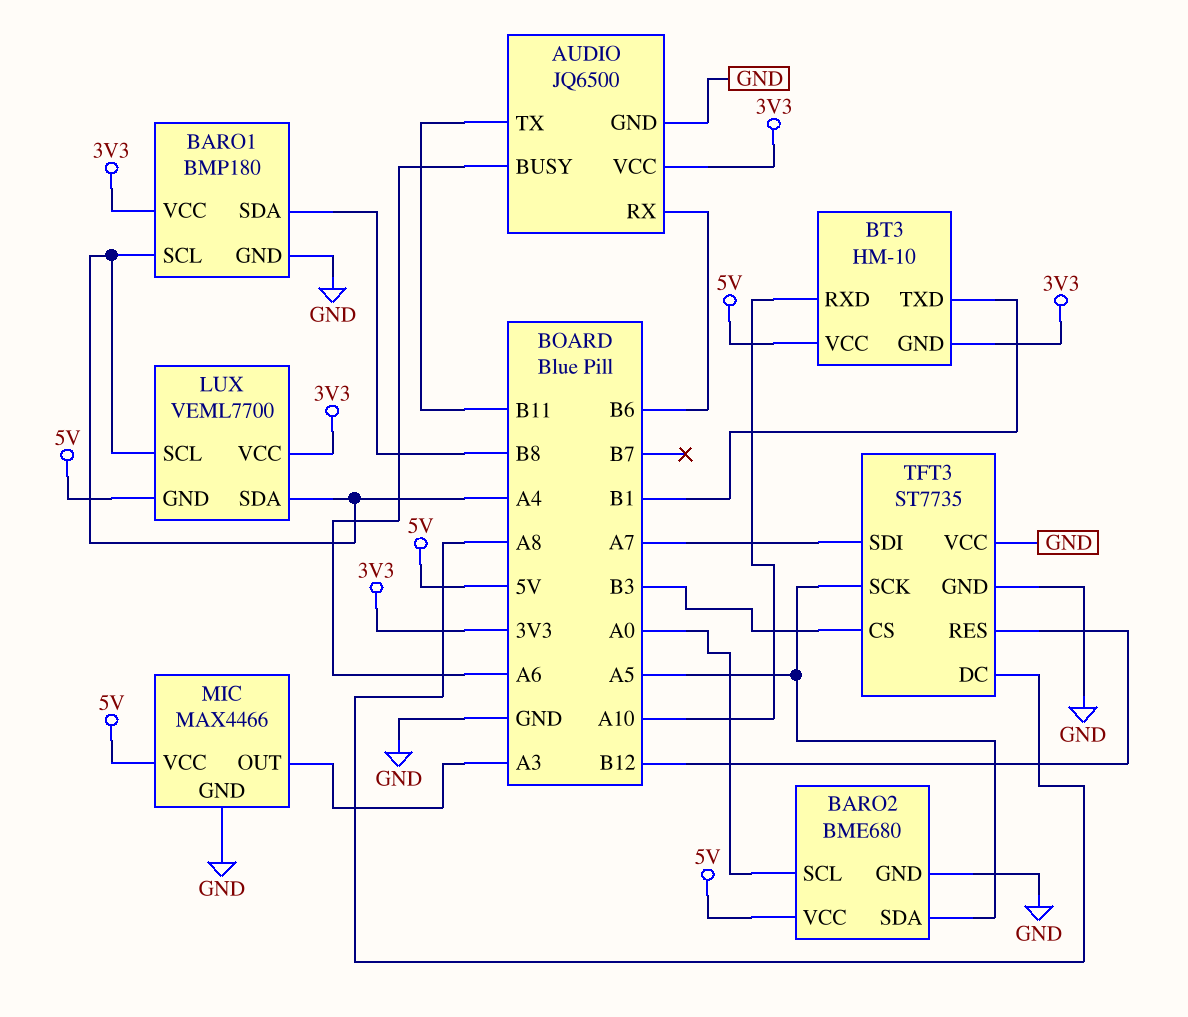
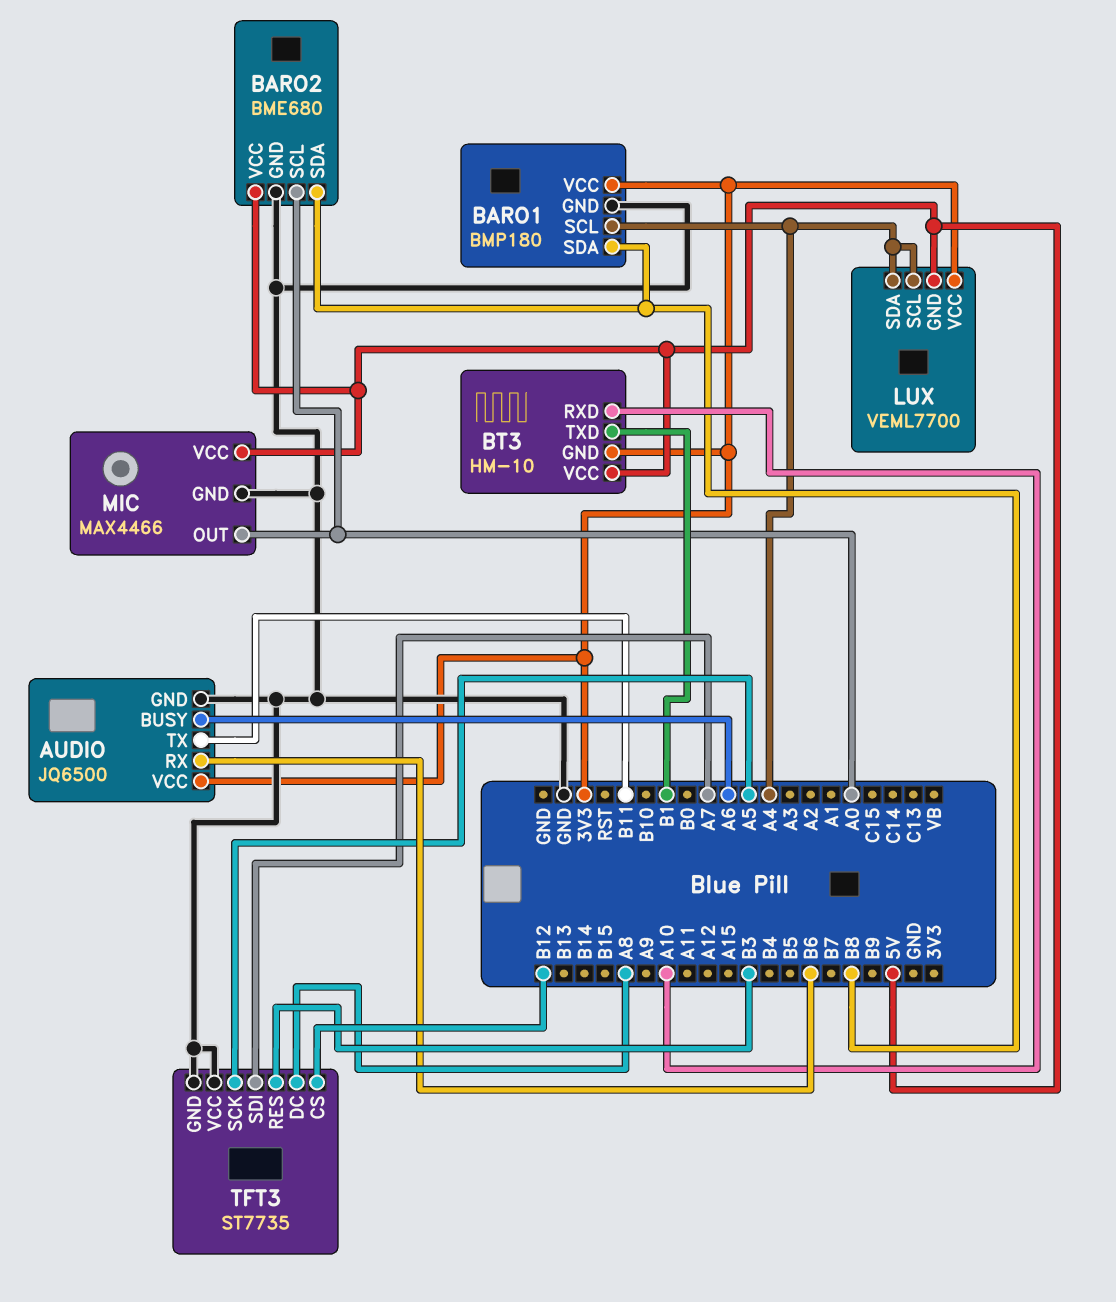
BARO2 pin SDA: A5 -> B8
MIC pin OUT: A3 -> A0
TFT3 pin CS: B3 -> B12
TFT3 pin RES: B12 -> B3

